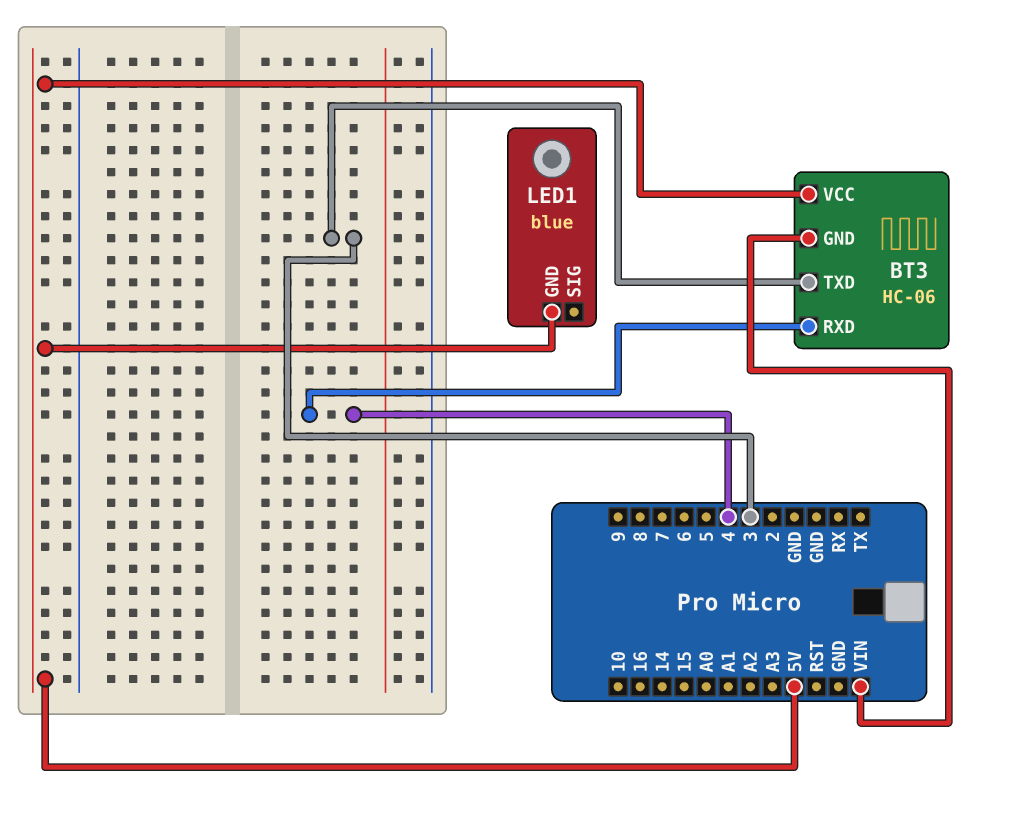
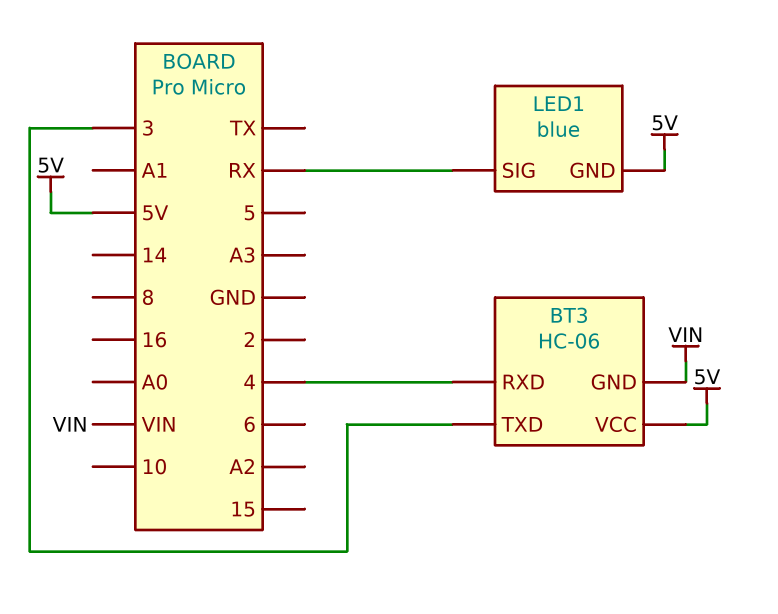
LED1 pin SIG: none -> RX

